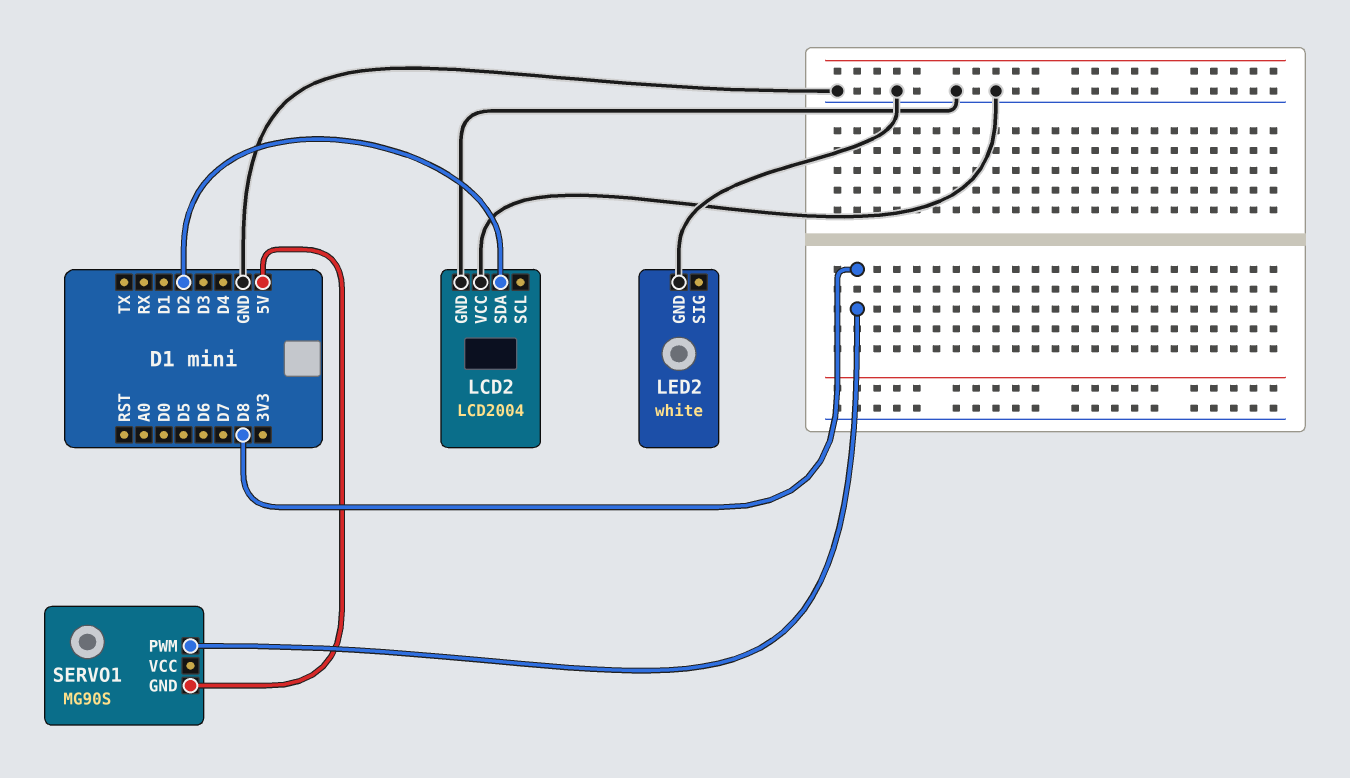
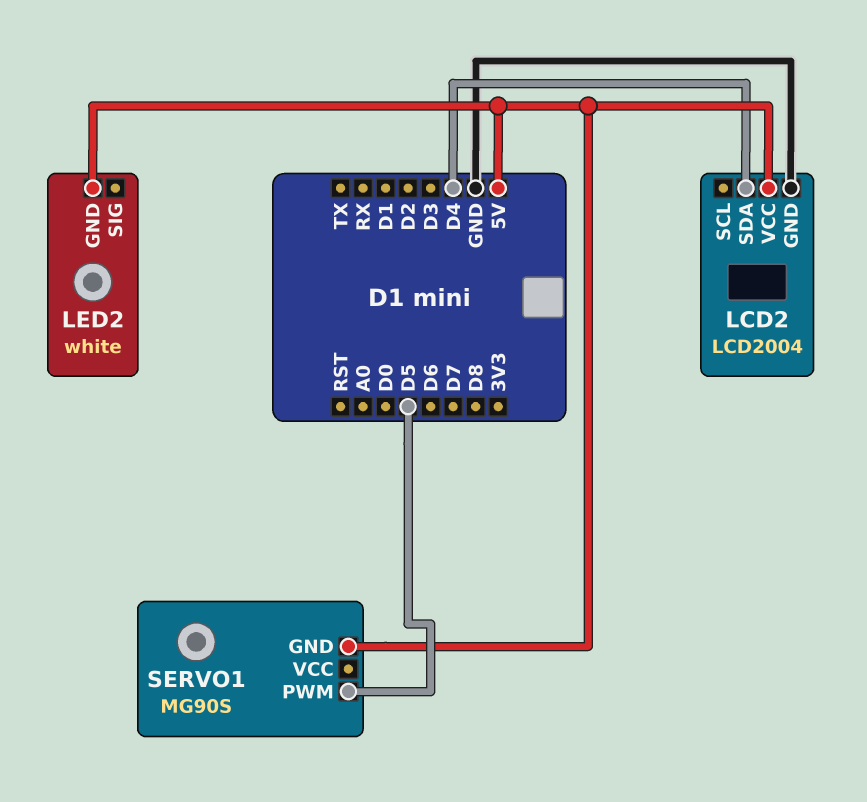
LCD2 pin SDA: D2 -> D4
LCD2 pin VCC: GND -> 5V
LED2 pin GND: GND -> 5V
SERVO1 pin PWM: D8 -> D5

